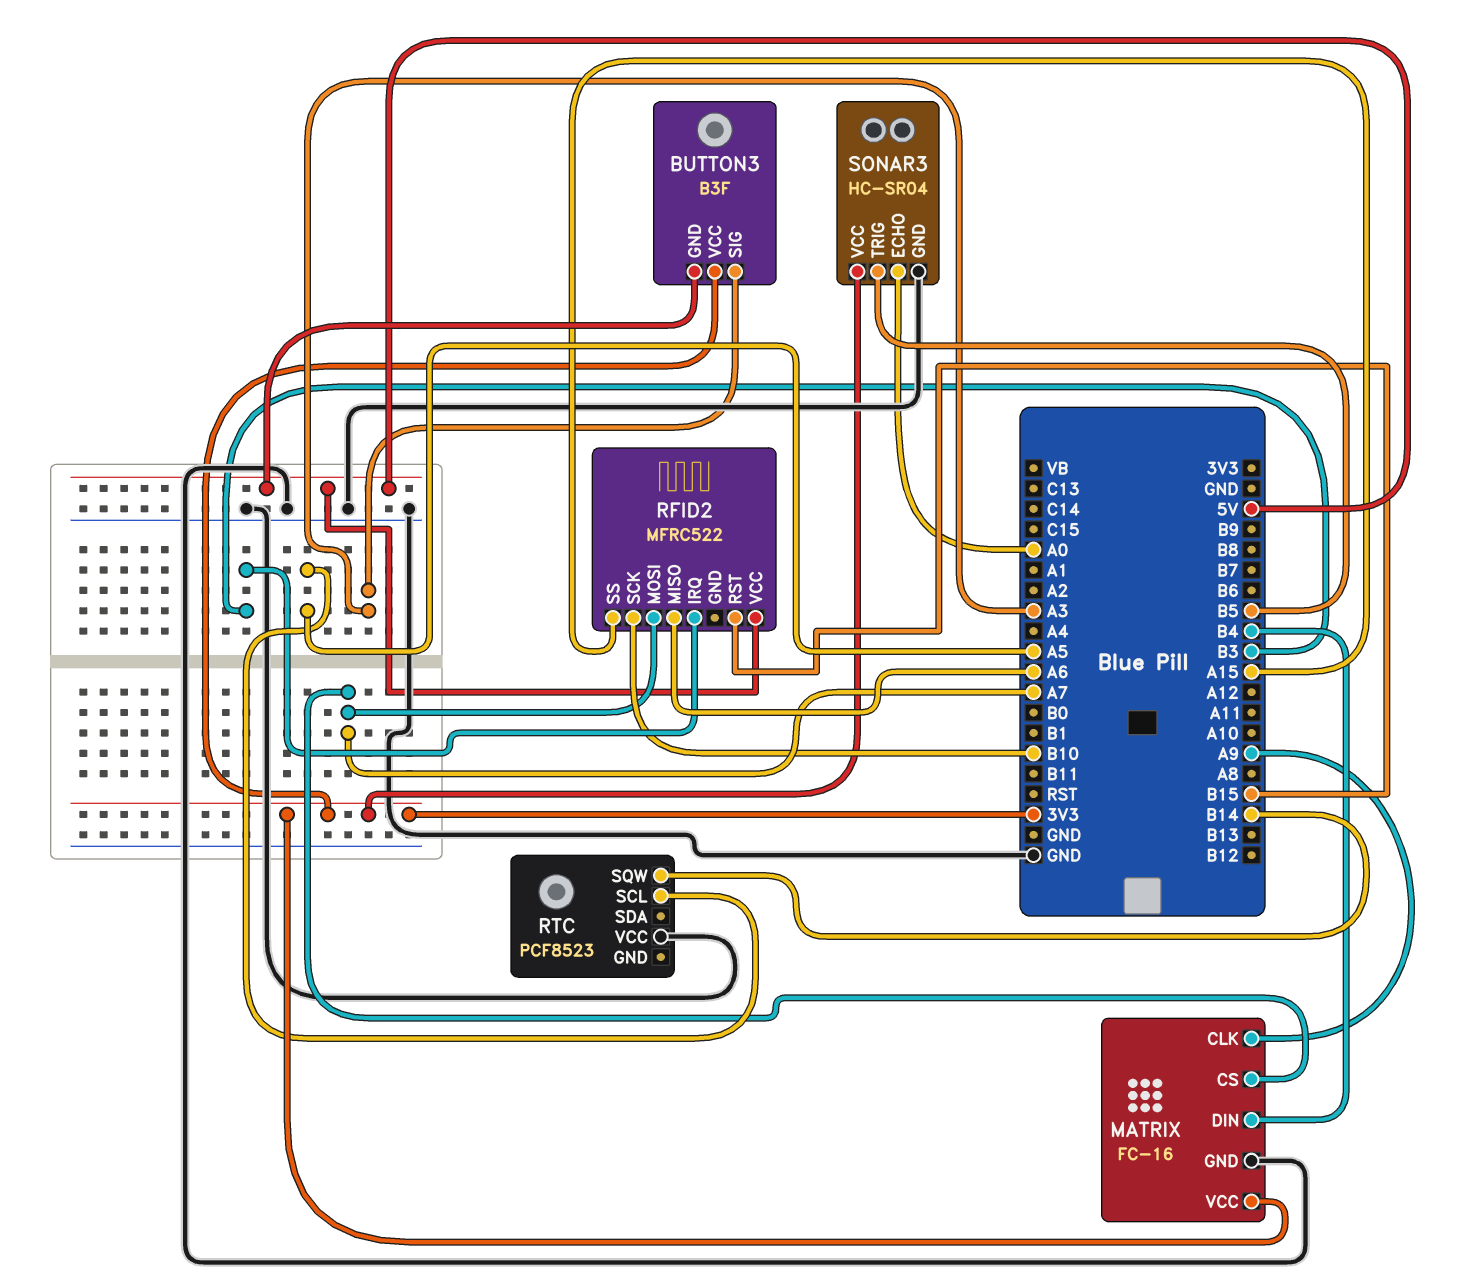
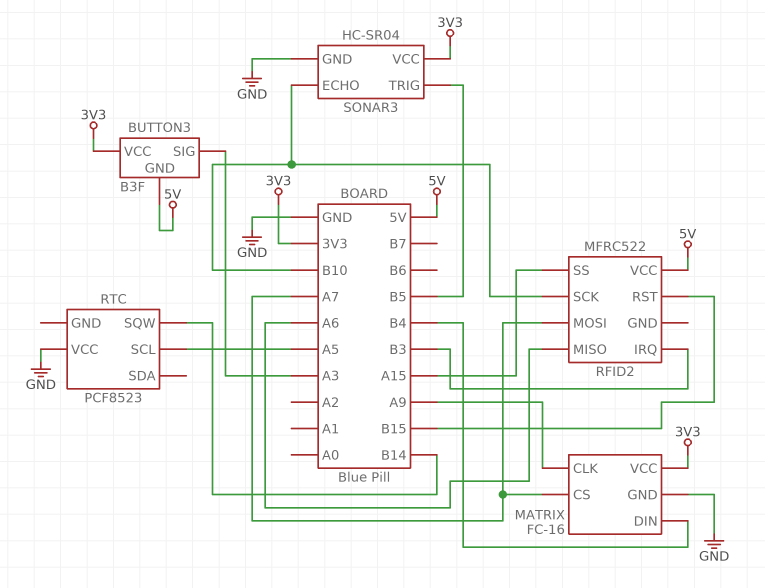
SONAR3 pin ECHO: A0 -> B10

